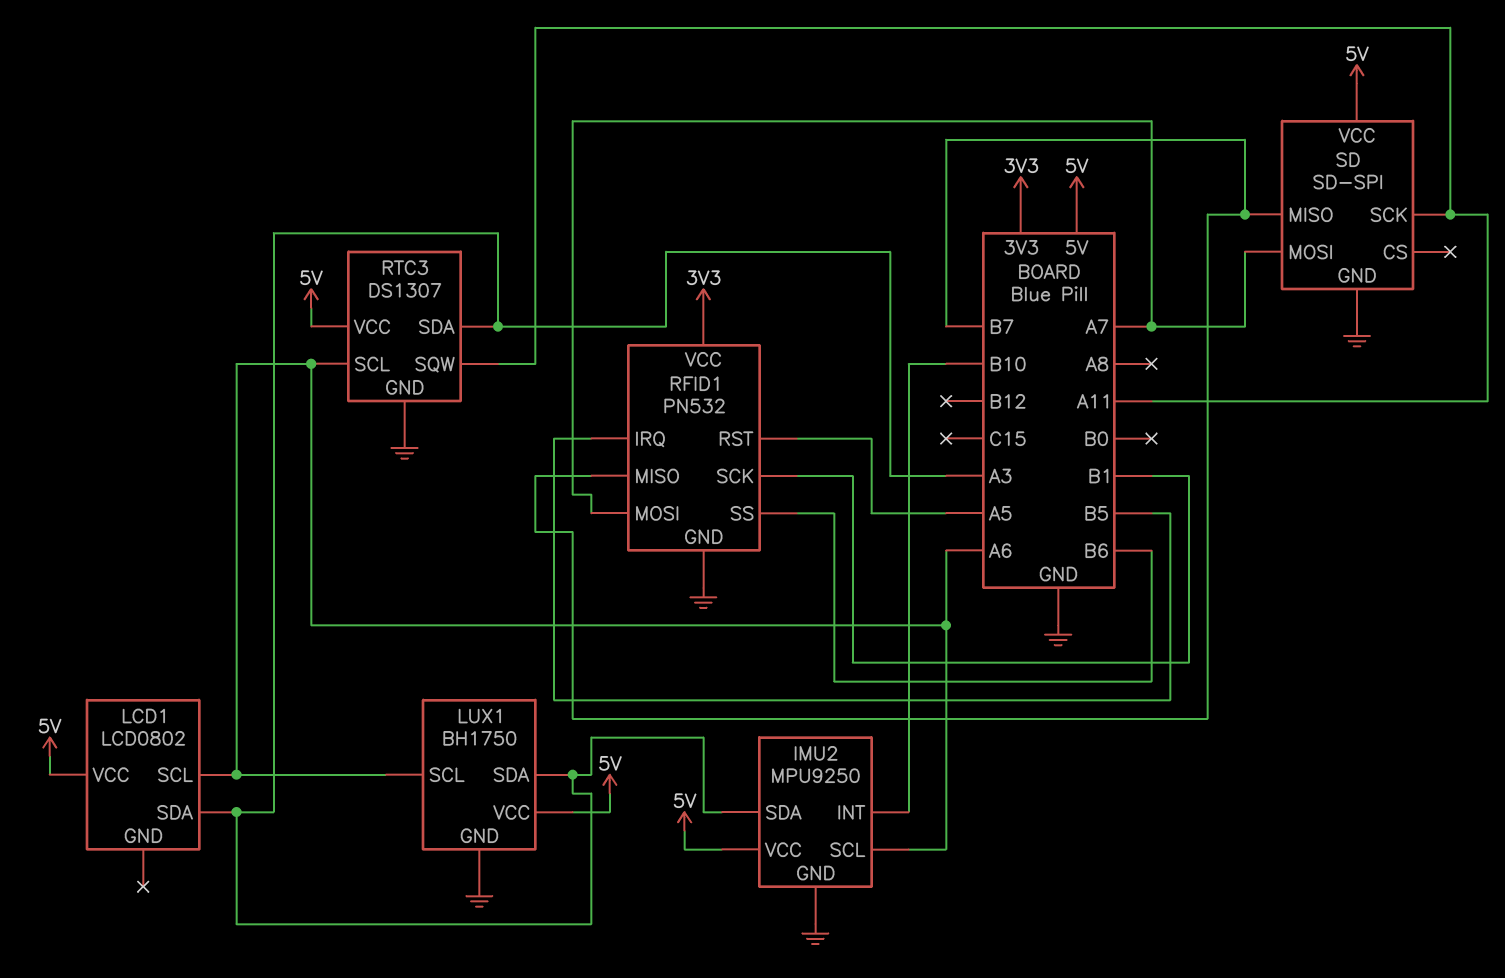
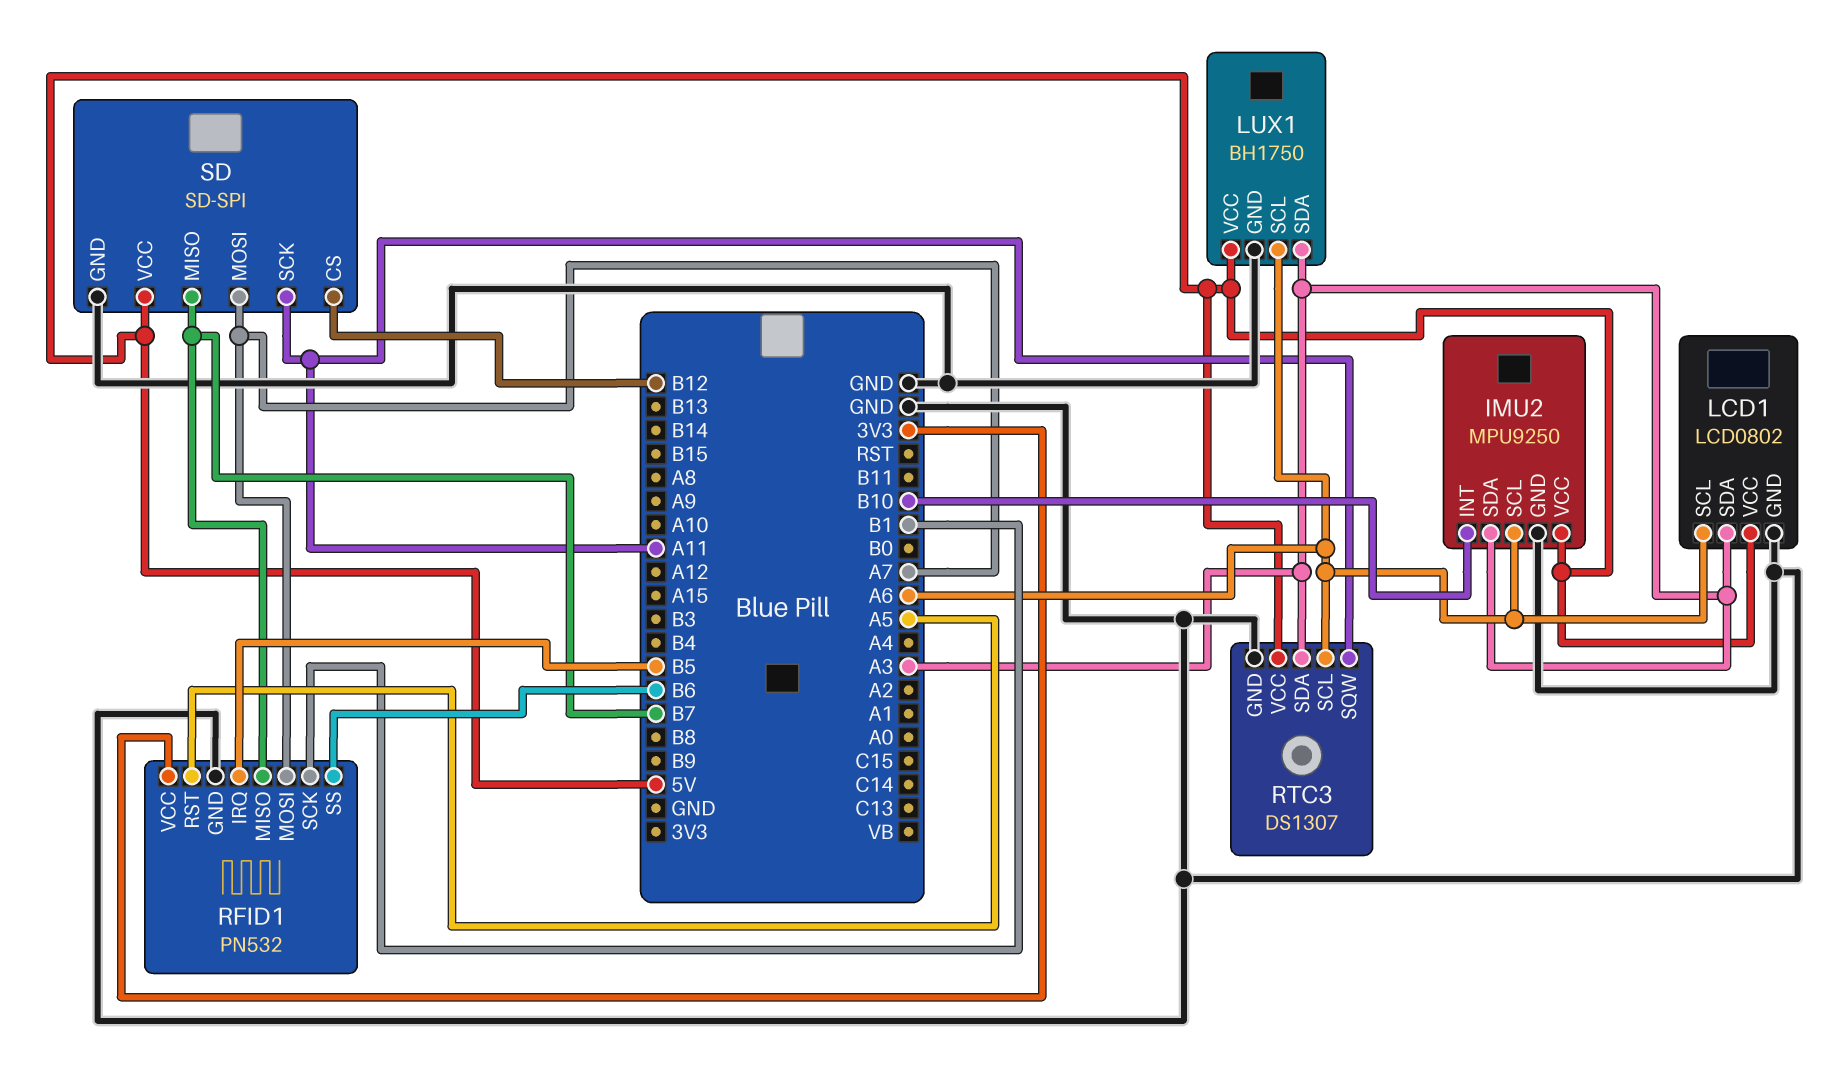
LCD1 pin GND: none -> GND
SD pin CS: none -> B12

